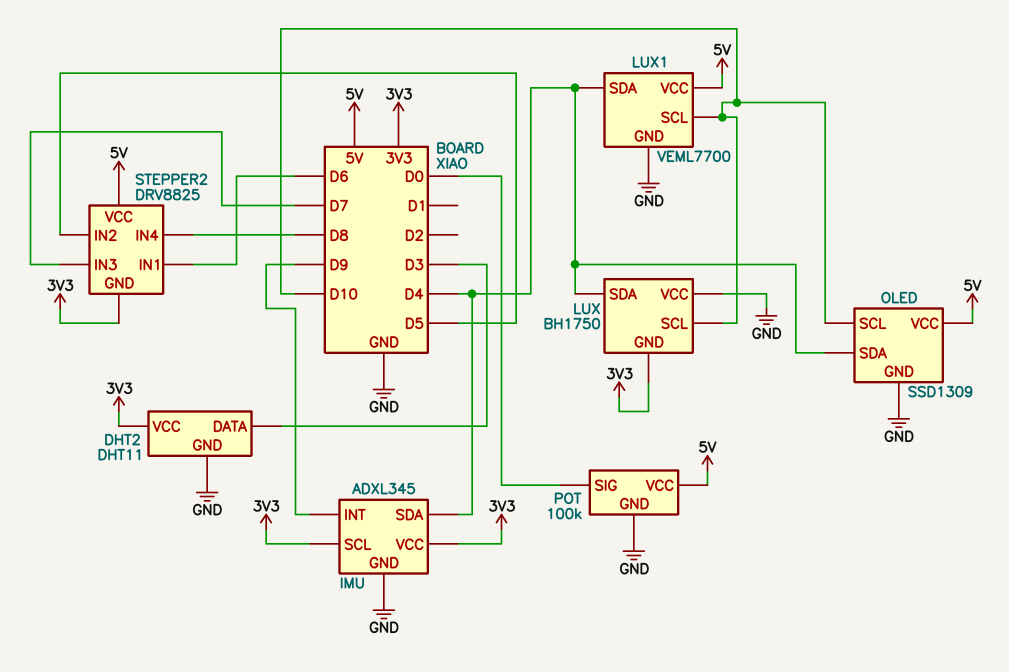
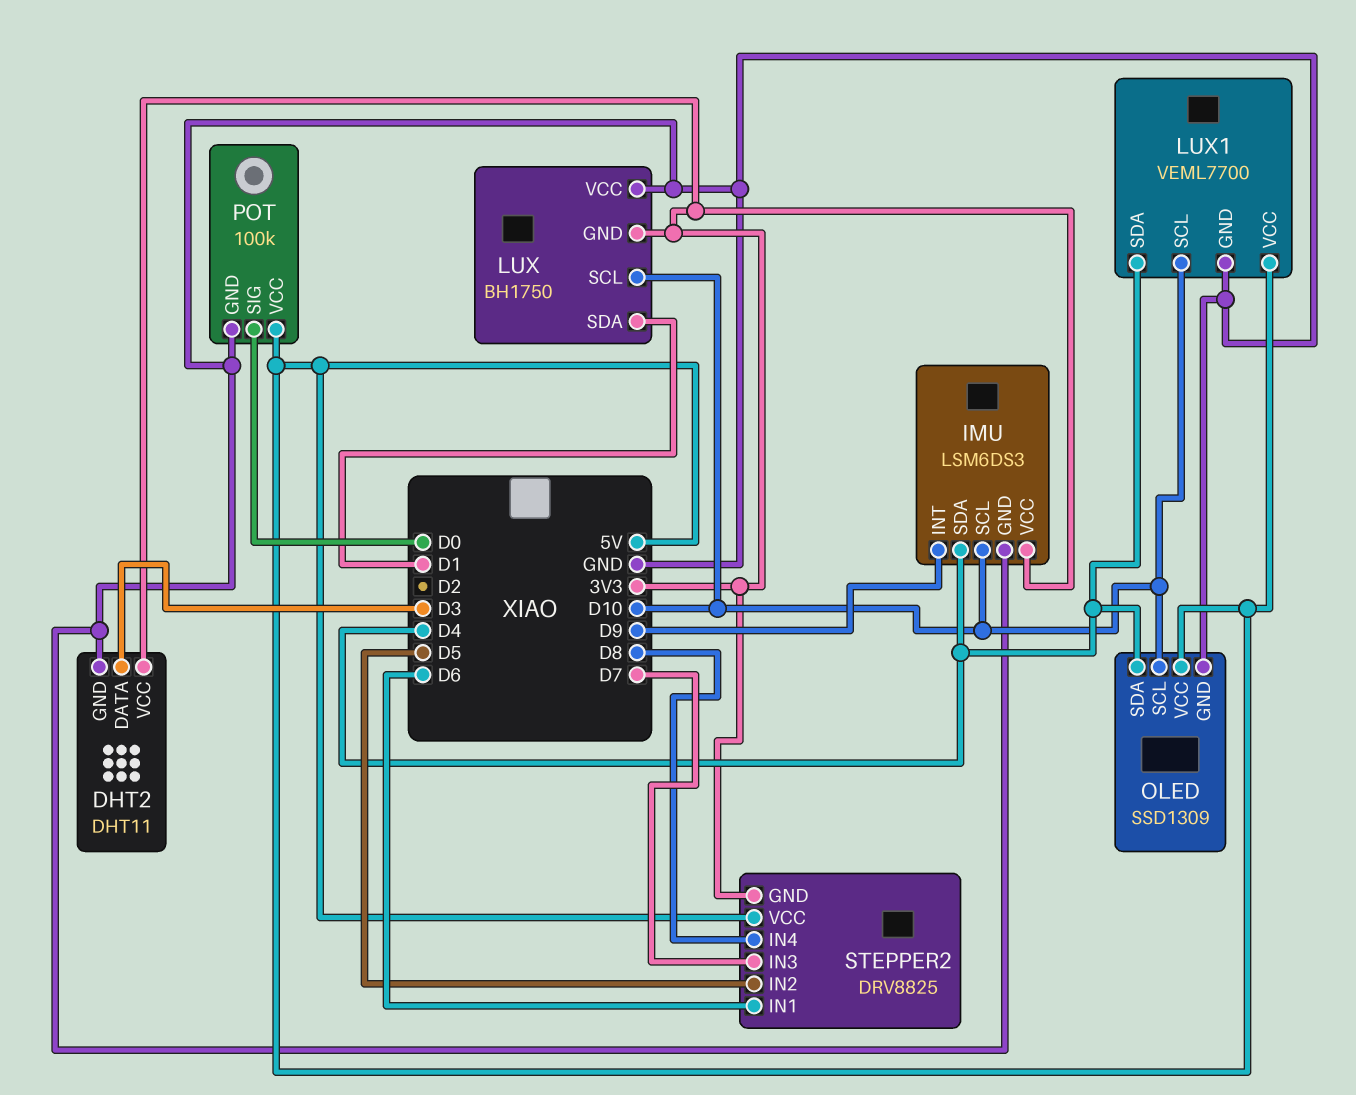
IMU: ADXL345 -> LSM6DS3
IMU pin SCL: 3V3 -> D10
LUX pin SDA: D4 -> D1

